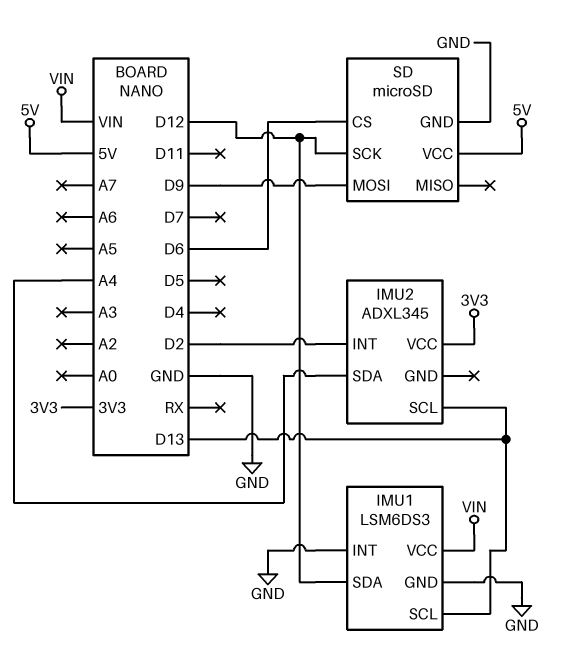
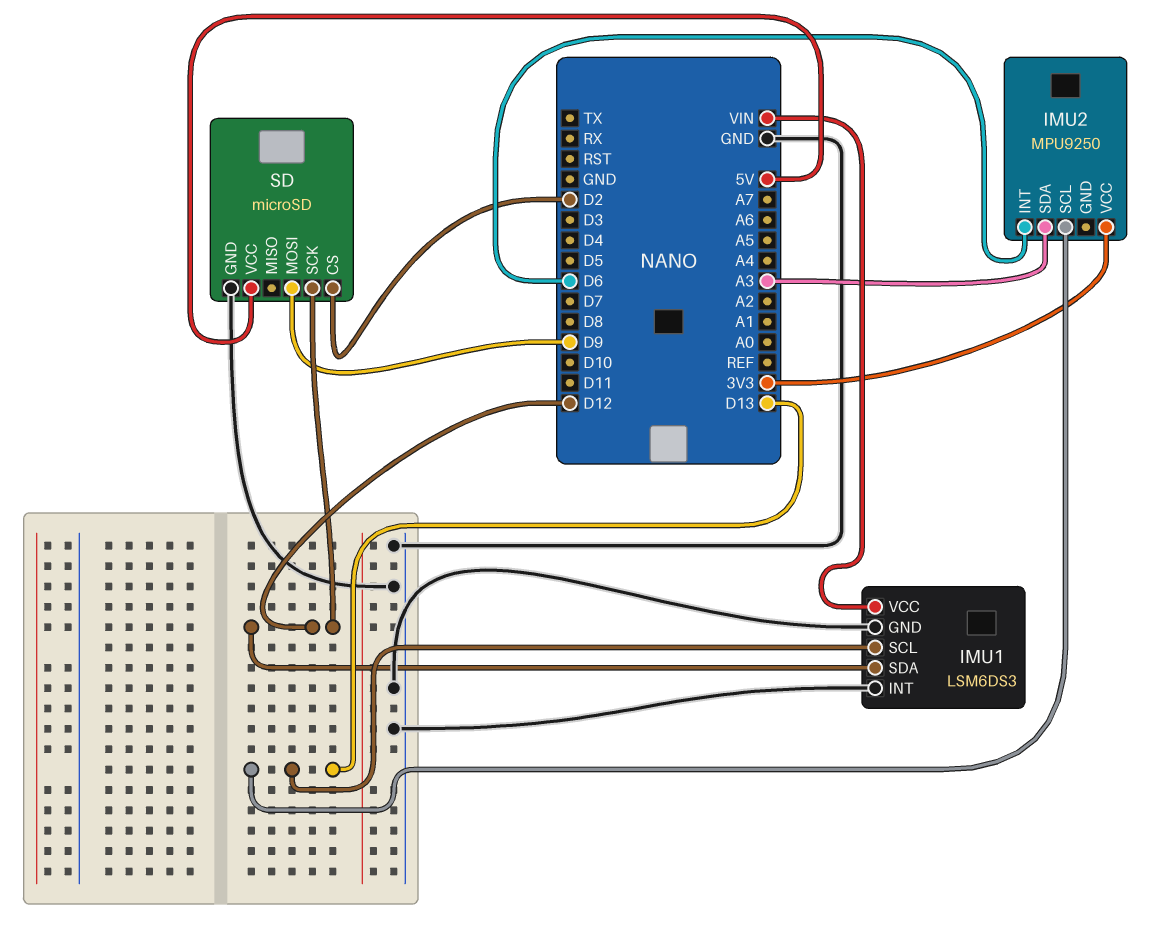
IMU2: ADXL345 -> MPU9250
IMU2 pin INT: D2 -> D6
IMU2 pin SDA: A4 -> A3
SD pin CS: D6 -> D2

